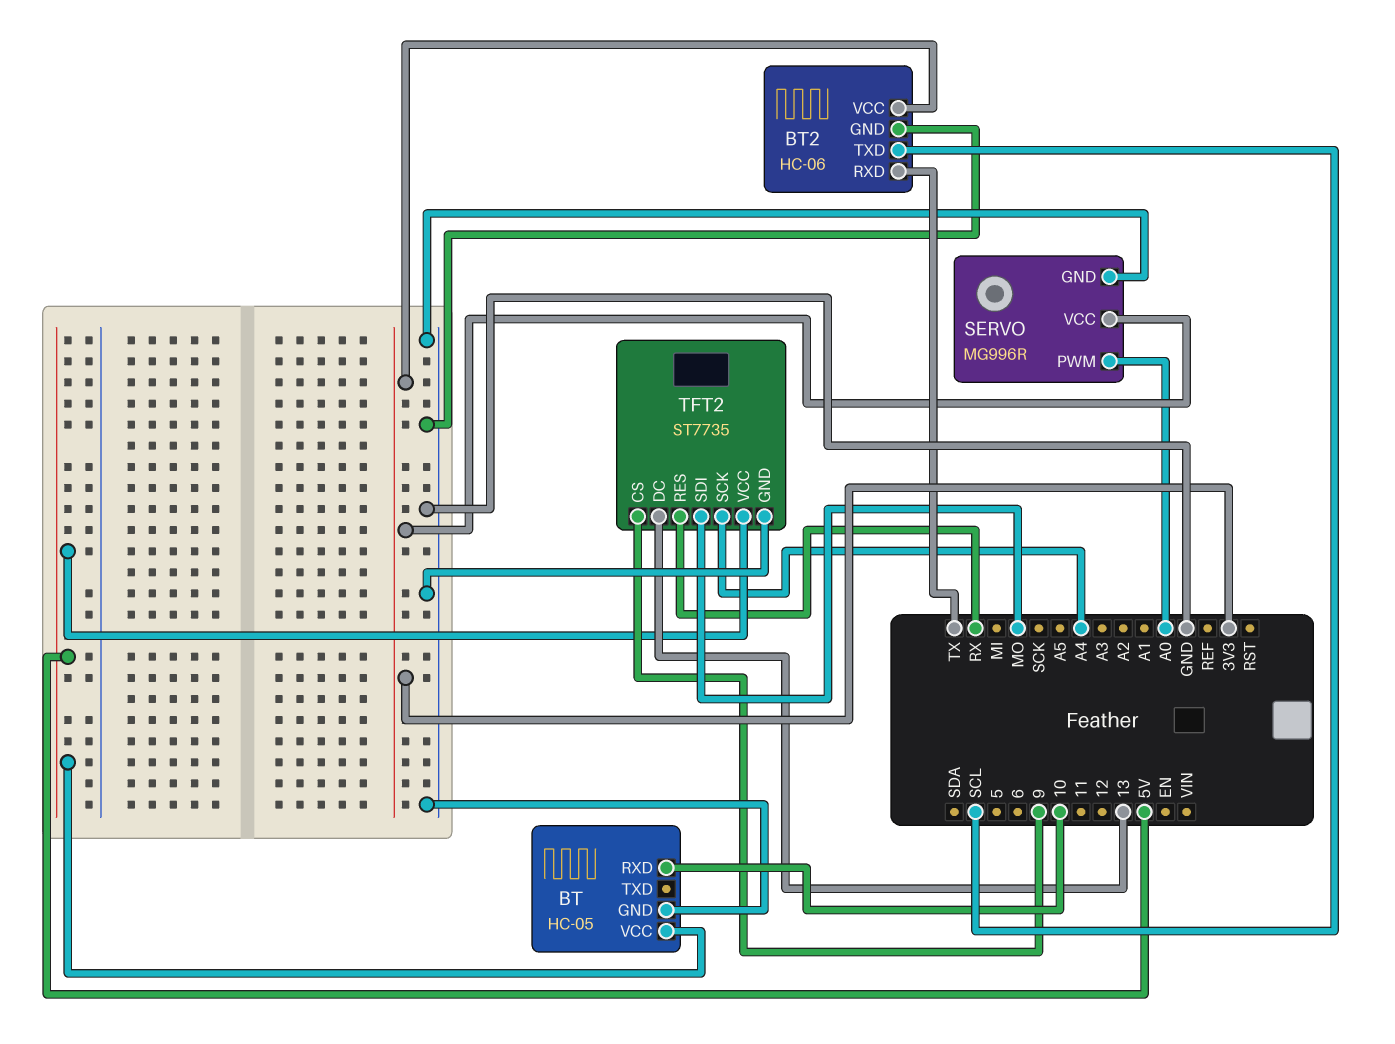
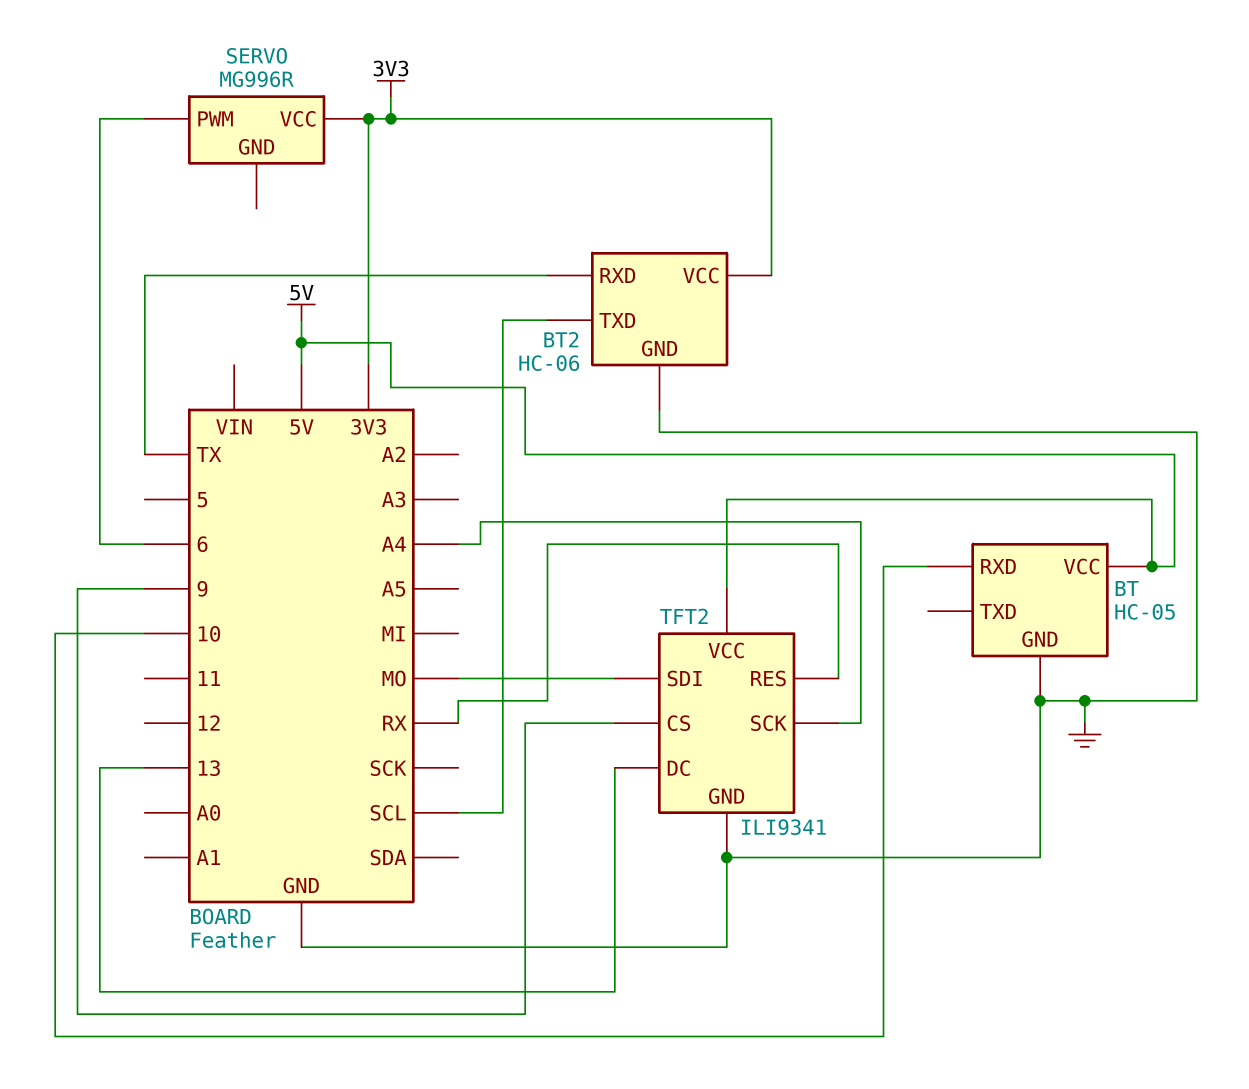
SERVO pin GND: GND -> none
SERVO pin PWM: A0 -> 6
TFT2: ST7735 -> ILI9341

